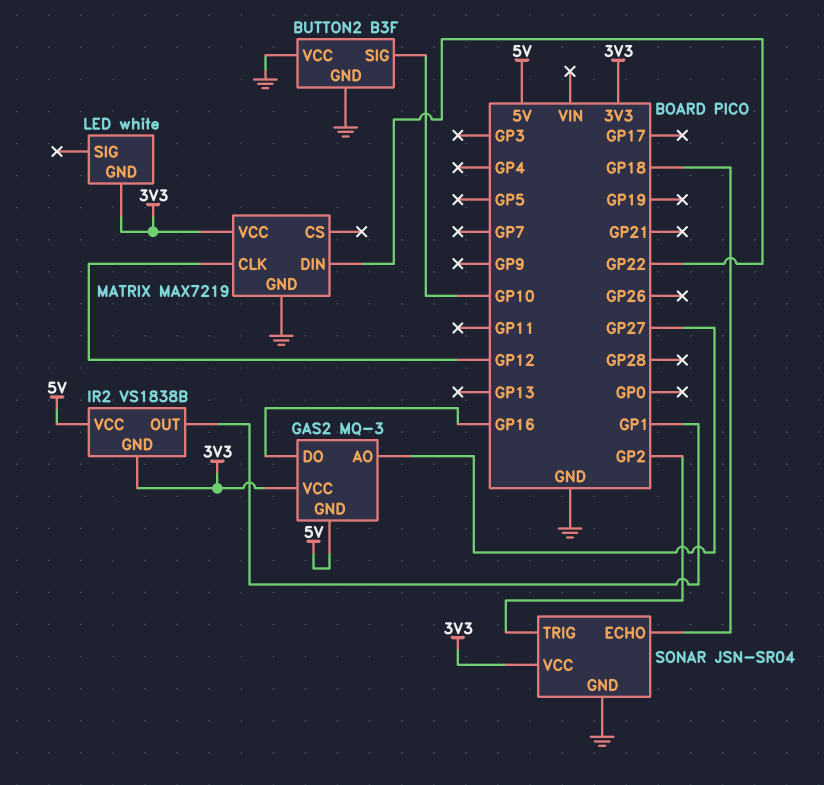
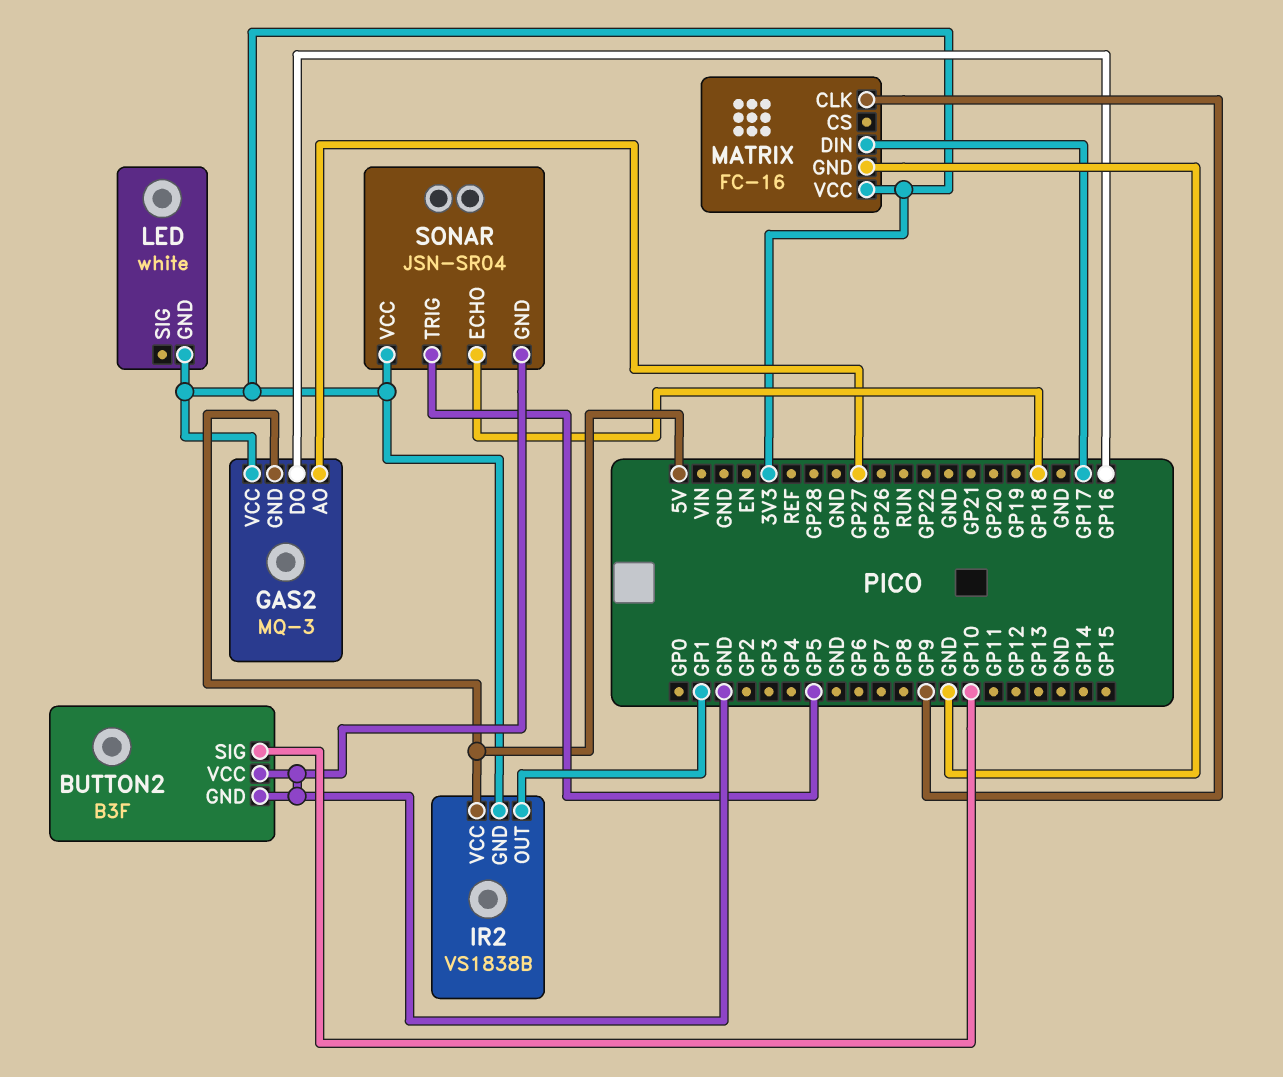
MATRIX: MAX7219 -> FC-16
MATRIX pin CLK: GP12 -> GP9
MATRIX pin DIN: GP22 -> GP17
SONAR pin TRIG: GP2 -> GP5

